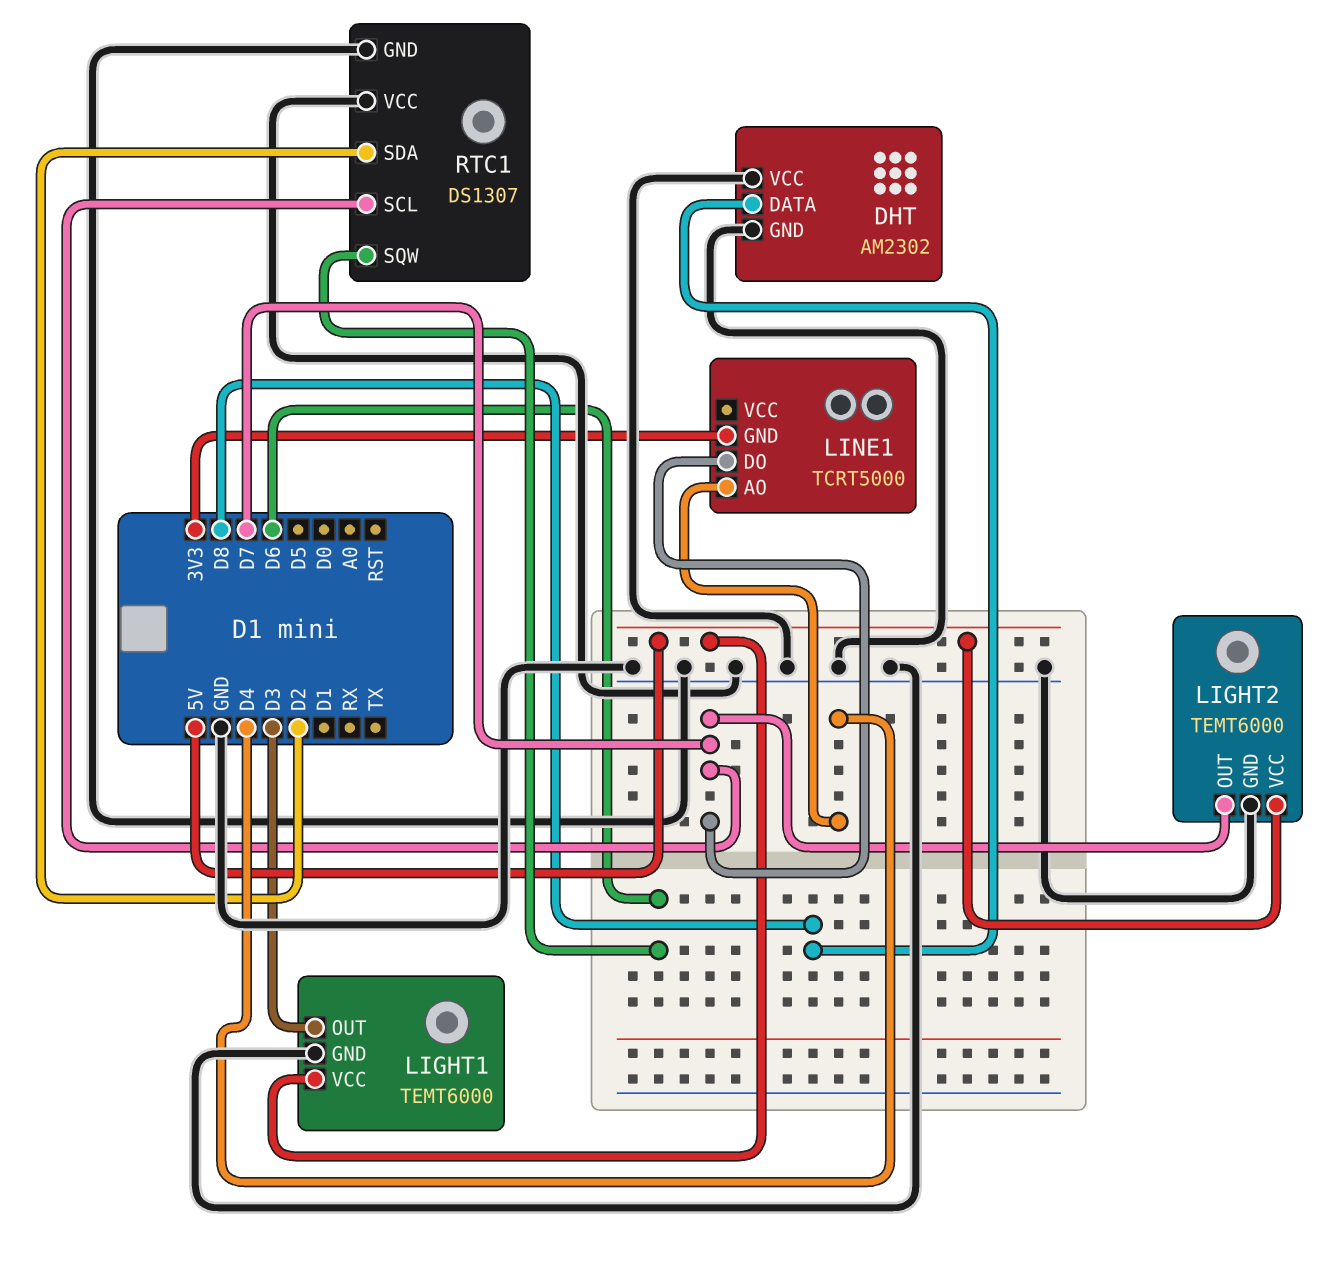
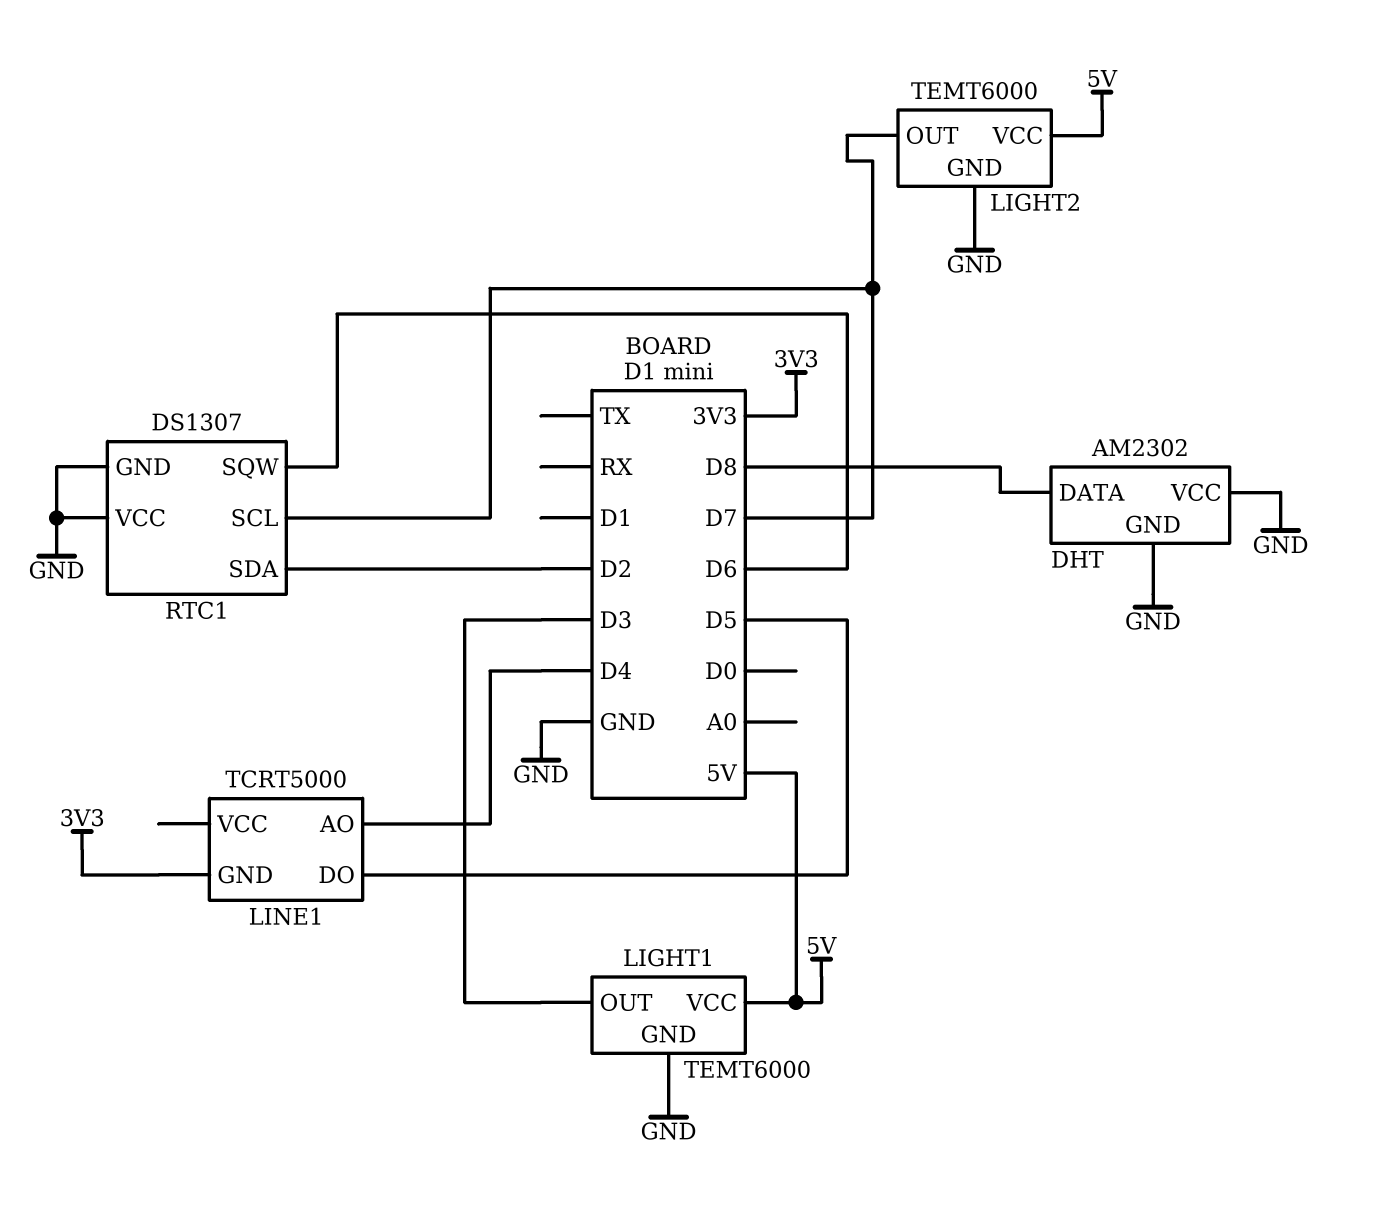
LINE1 pin DO: D7 -> D5

